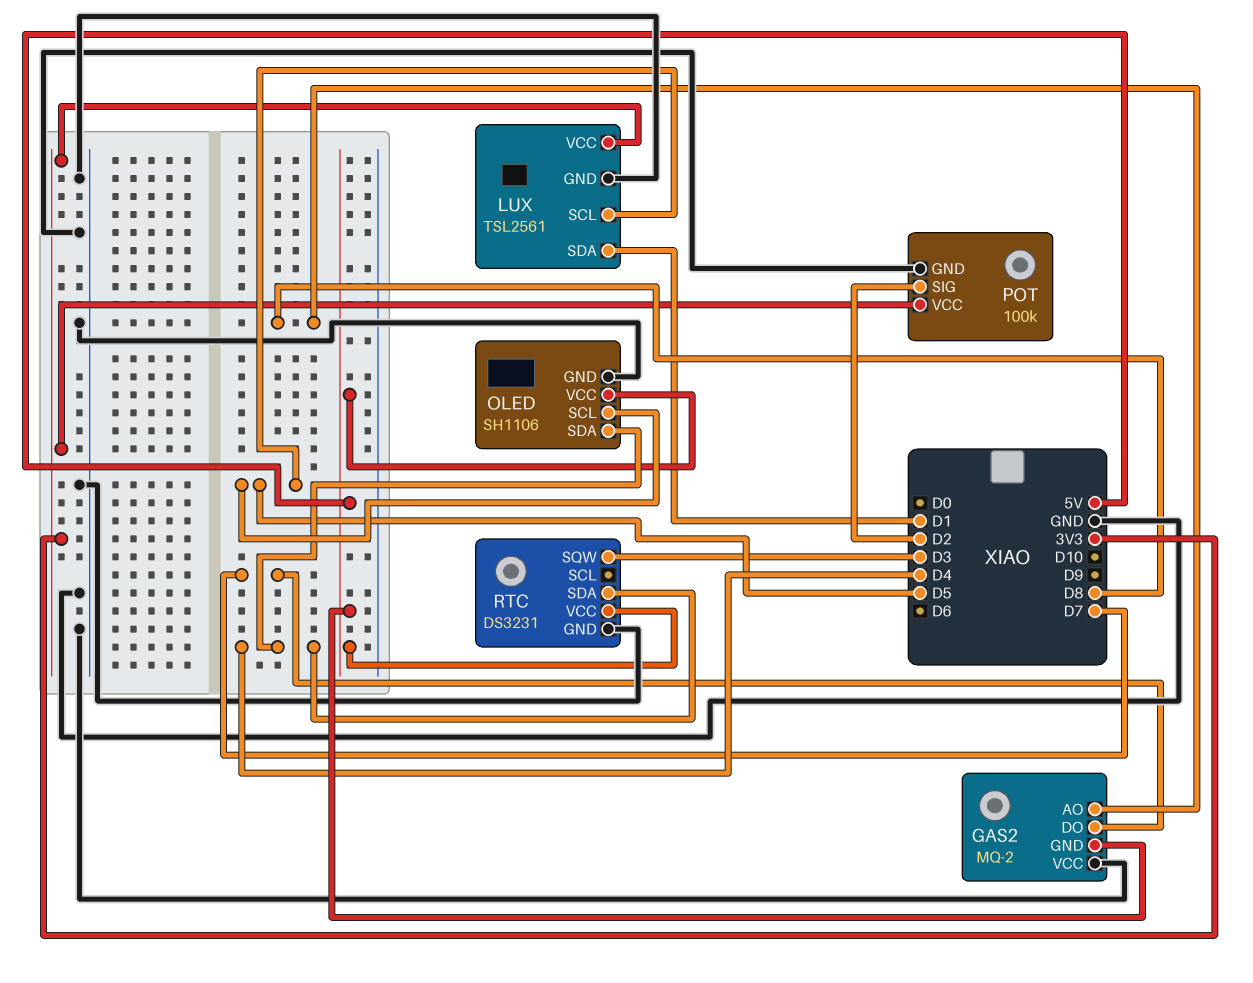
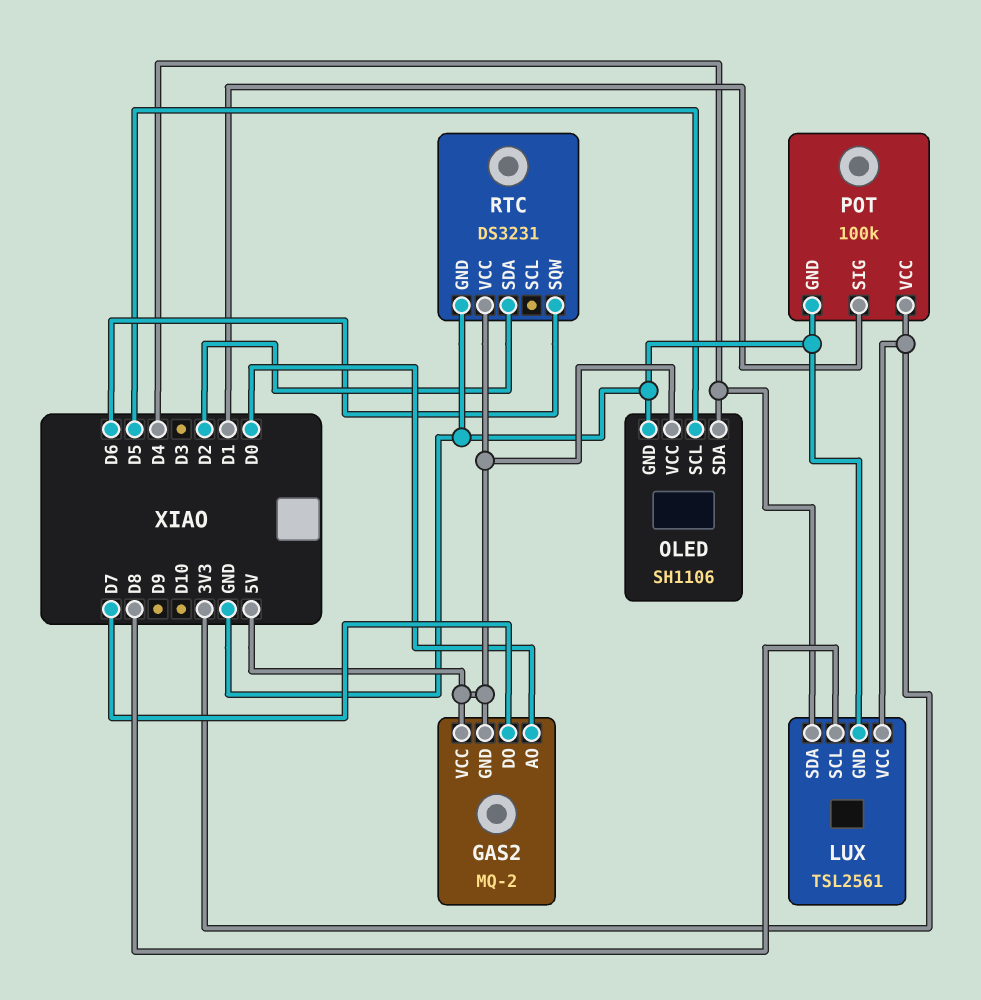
GAS2 pin AO: D8 -> D0
GAS2 pin VCC: GND -> 5V
LUX pin SCL: D5 -> D8
LUX pin SDA: D1 -> D4
POT pin SIG: D2 -> D1
RTC pin SDA: D4 -> D2
RTC pin SQW: D3 -> D6

